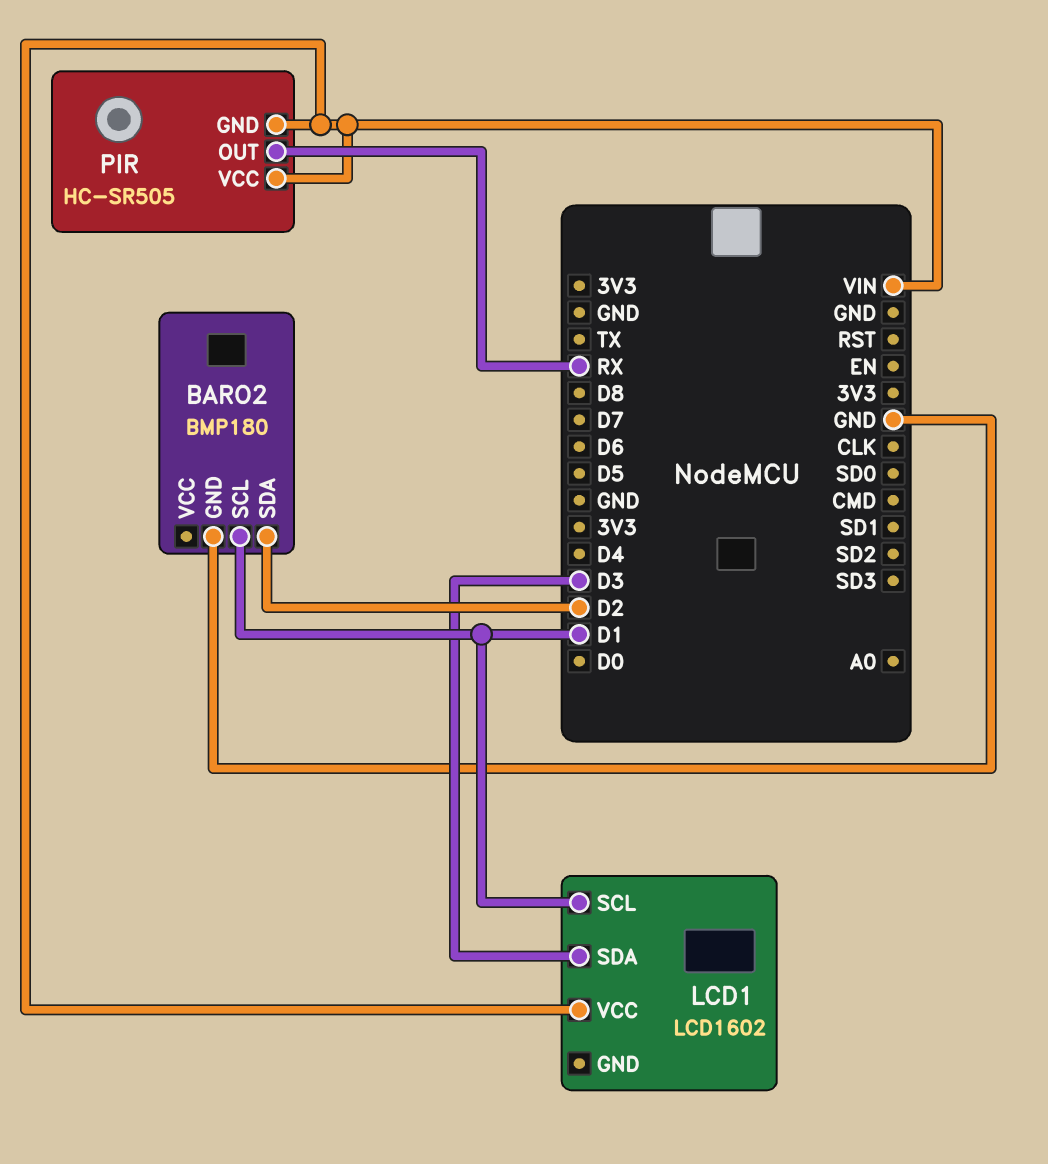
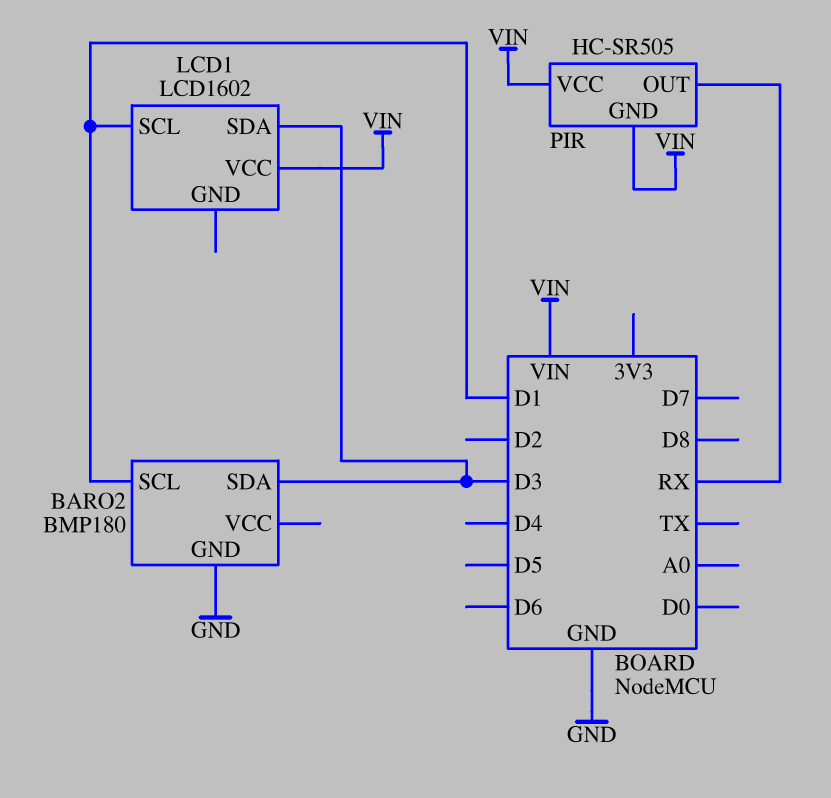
BARO2 pin SDA: D2 -> D3

